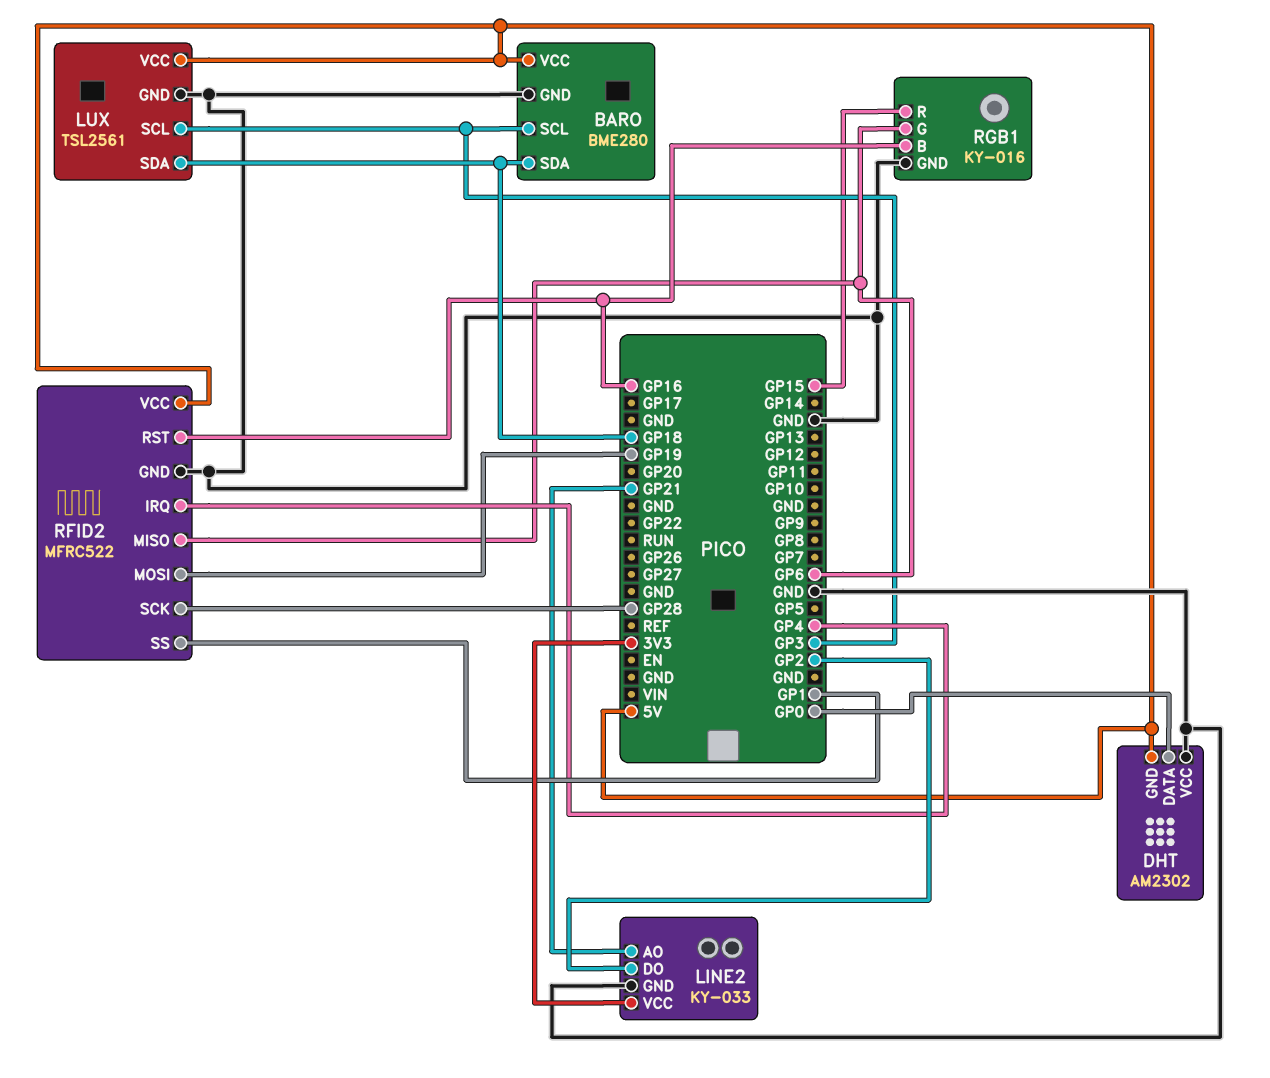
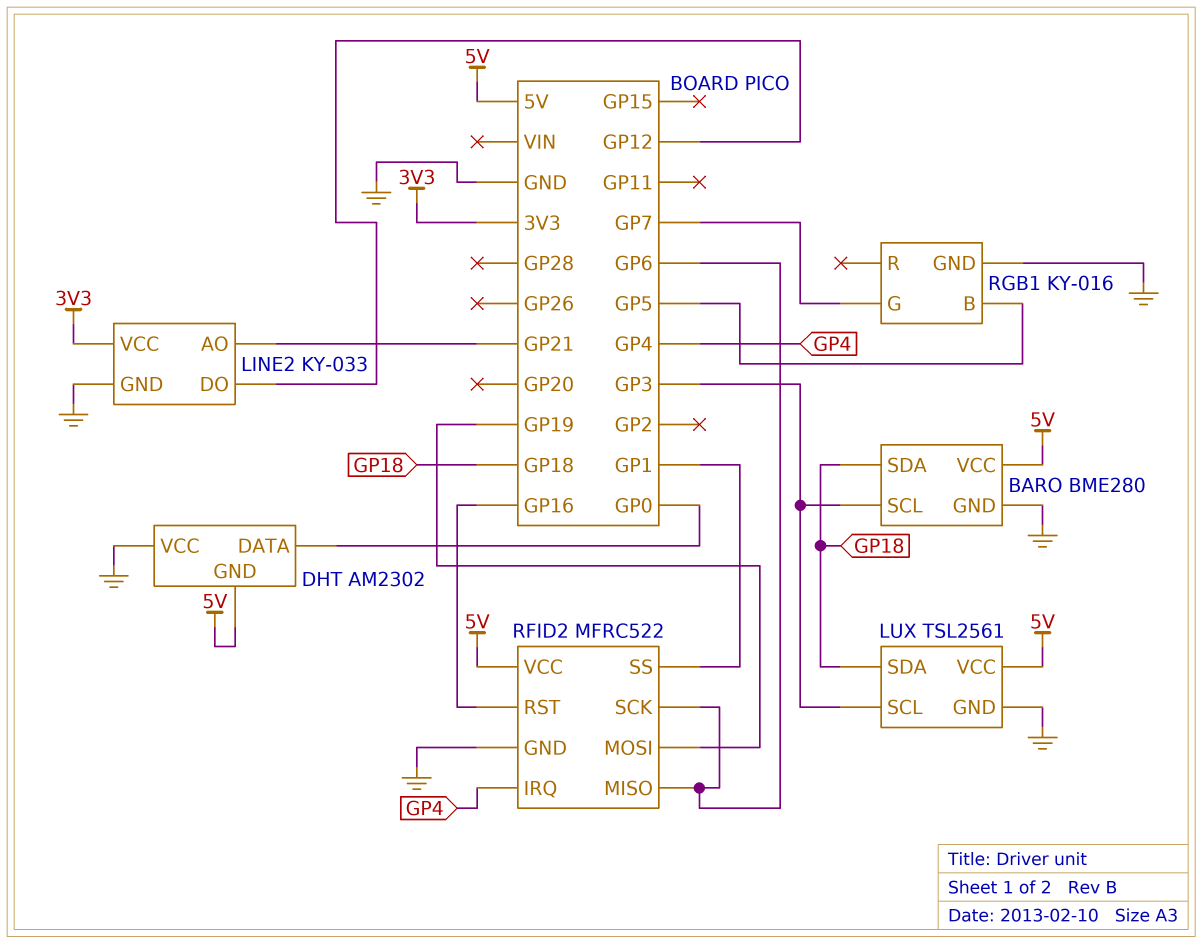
LINE2 pin DO: GP2 -> GP12
RFID2 pin SCK: GP28 -> GP6
RGB1 pin B: GP16 -> GP5
RGB1 pin G: GP6 -> GP7
RGB1 pin R: GP15 -> none

